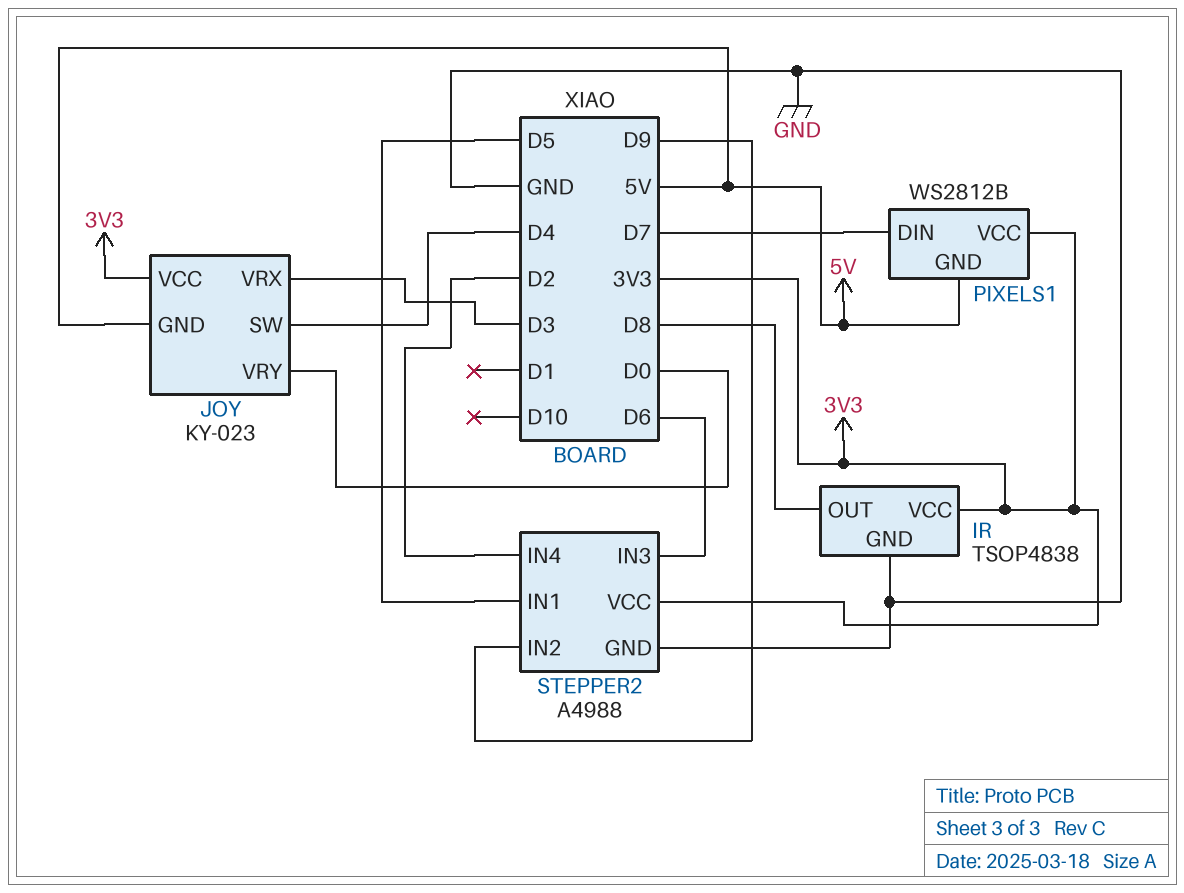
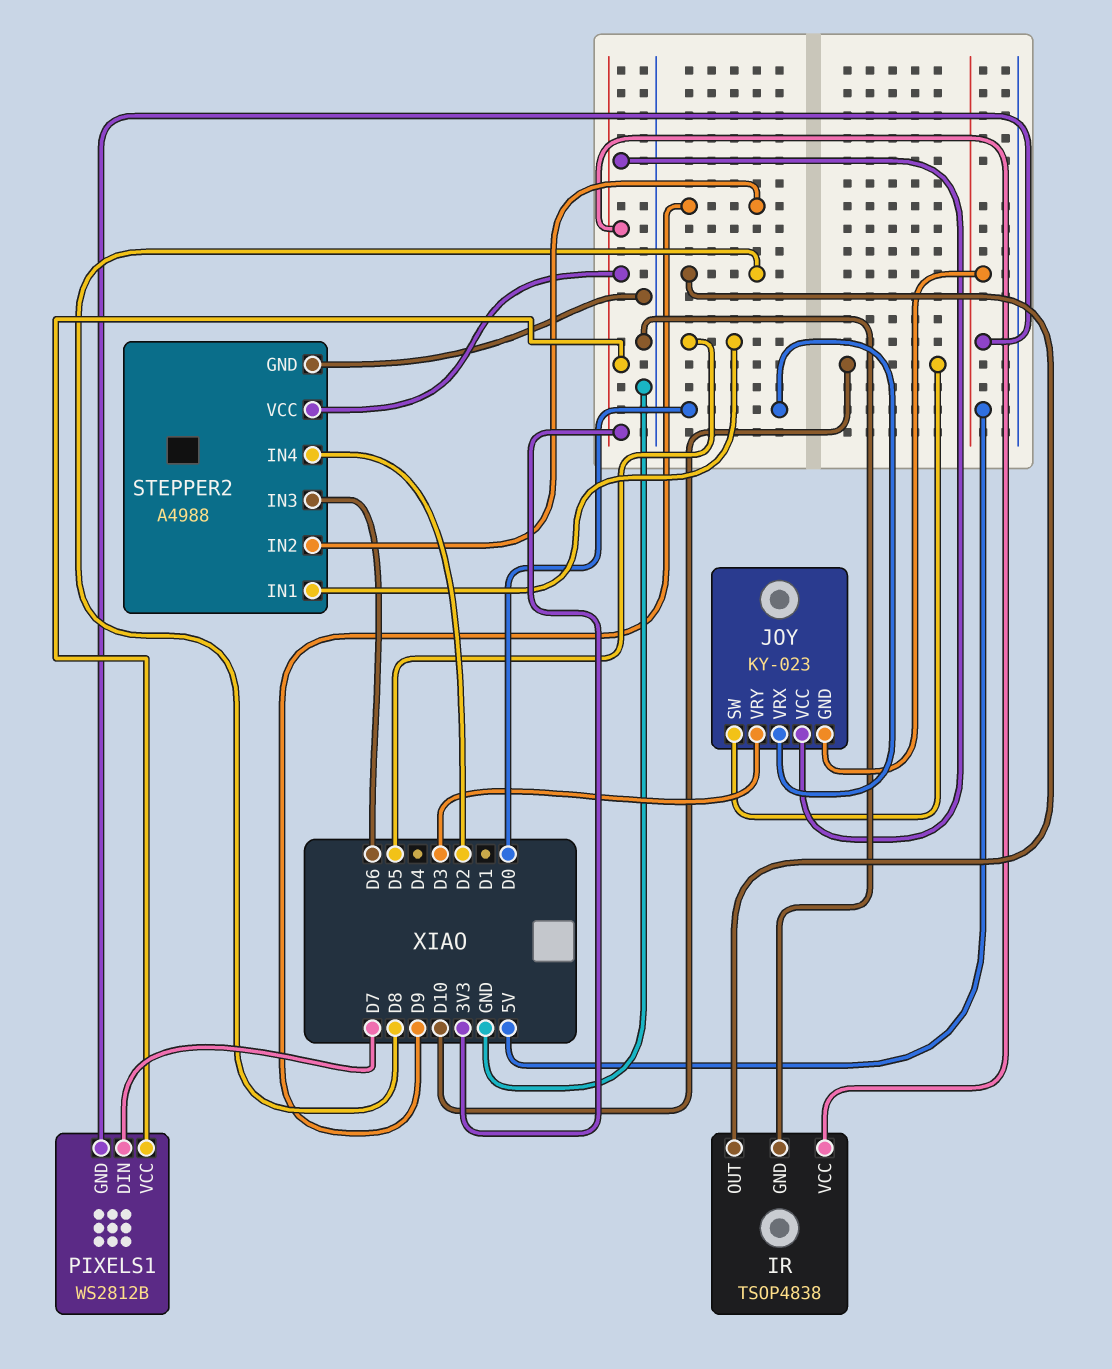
JOY pin SW: D4 -> D10
JOY pin VRX: D3 -> D0
JOY pin VRY: D0 -> D3

